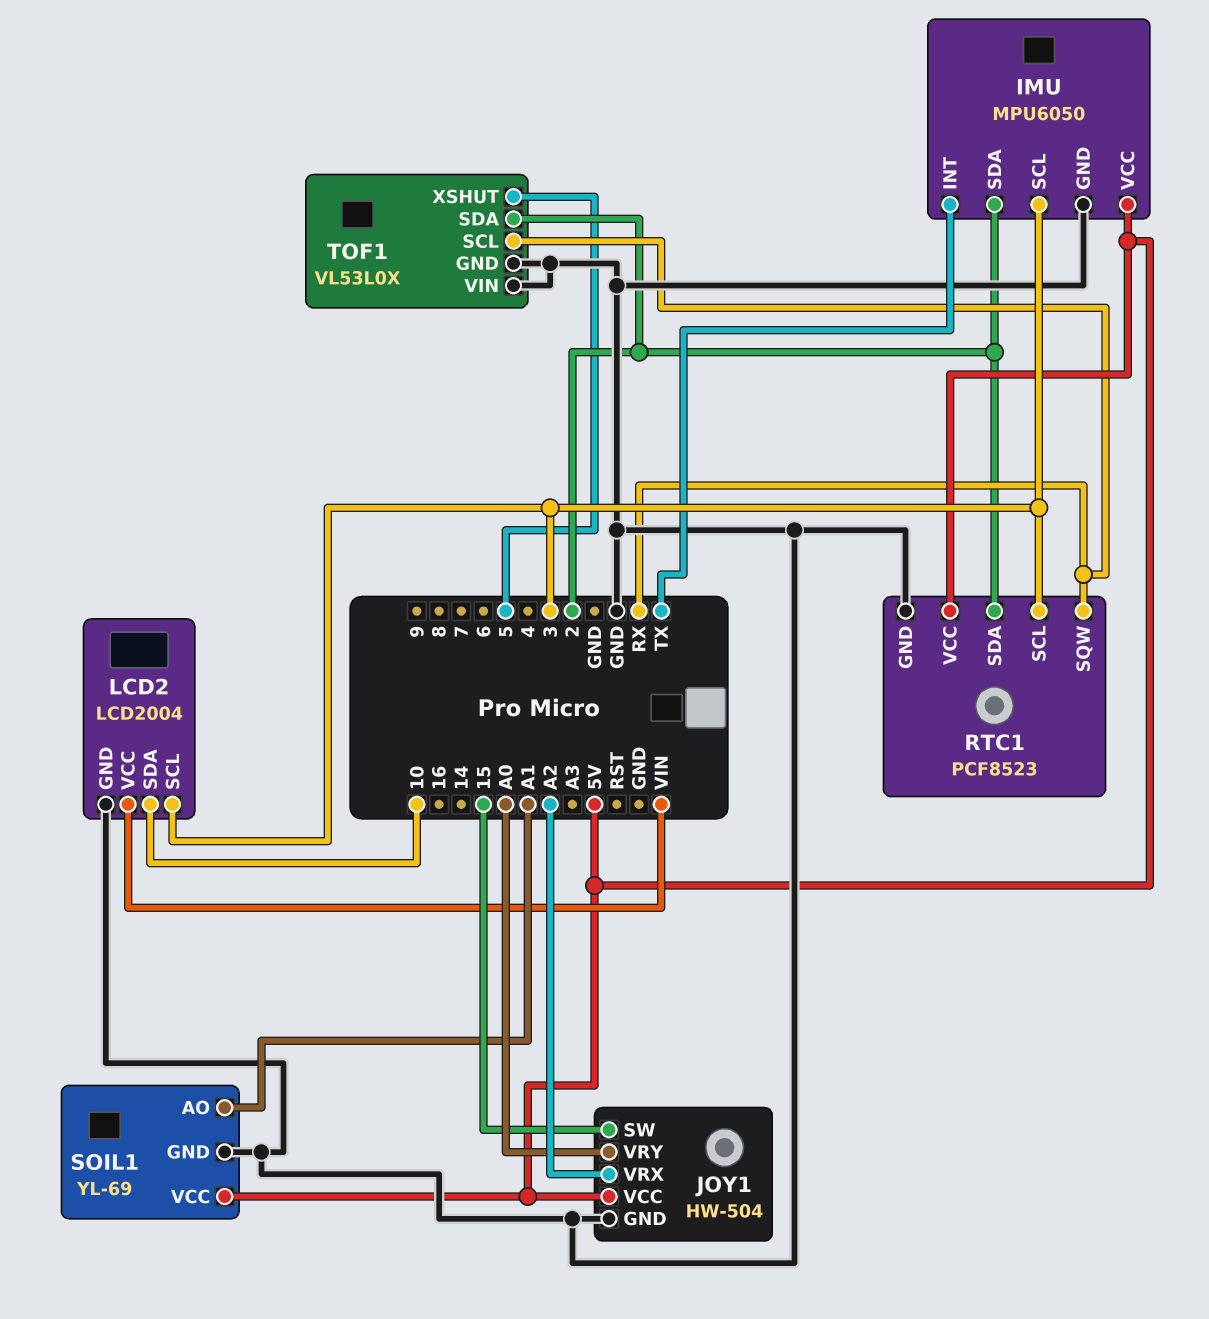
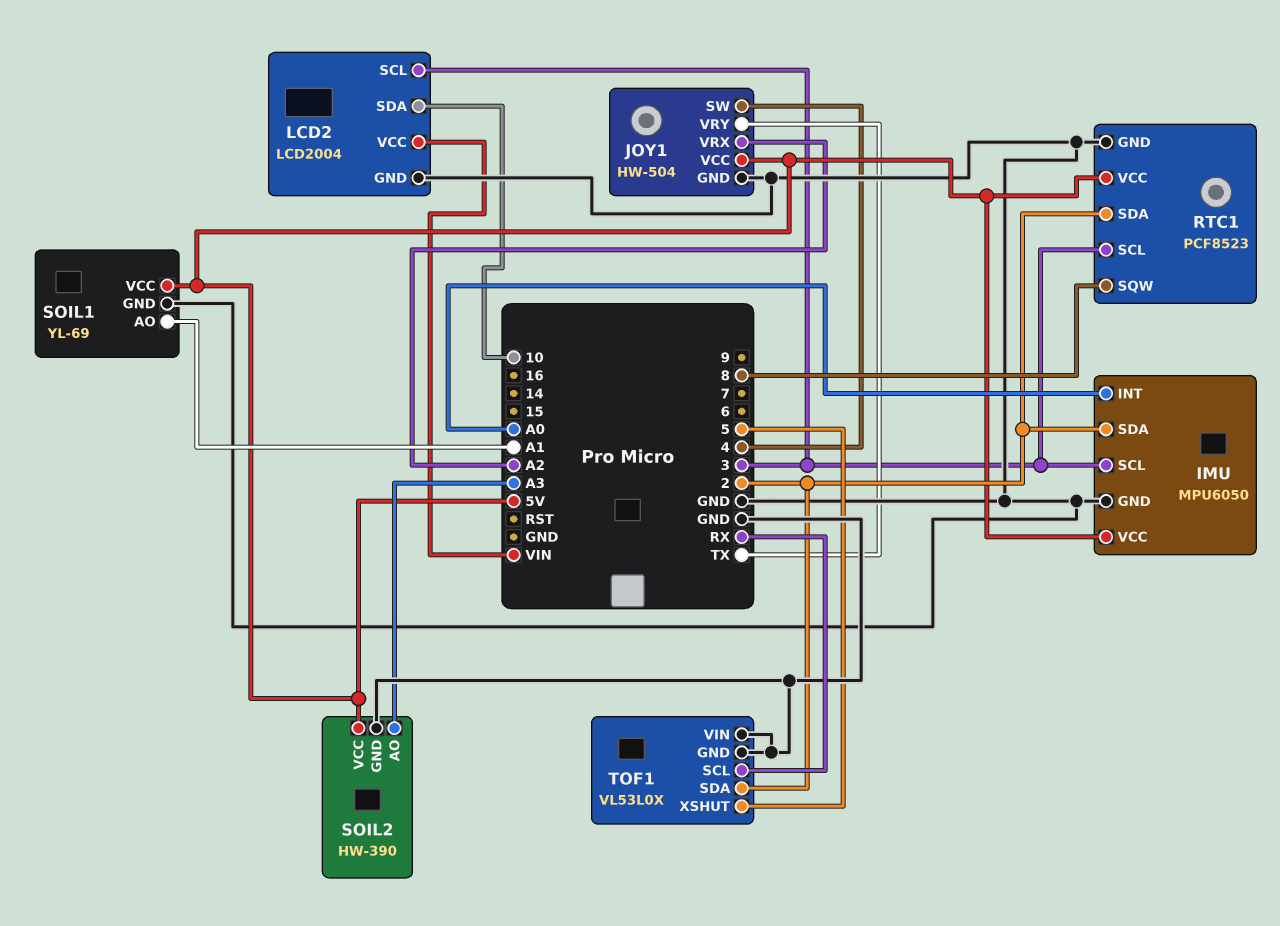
IMU pin INT: TX -> A0
JOY1 pin SW: 15 -> 4
JOY1 pin VRY: A0 -> TX
RTC1 pin SQW: RX -> 8
SOIL2: none -> HW-390
SOIL2 pin AO: none -> A3
SOIL2 pin GND: none -> GND
SOIL2 pin VCC: none -> 5V

